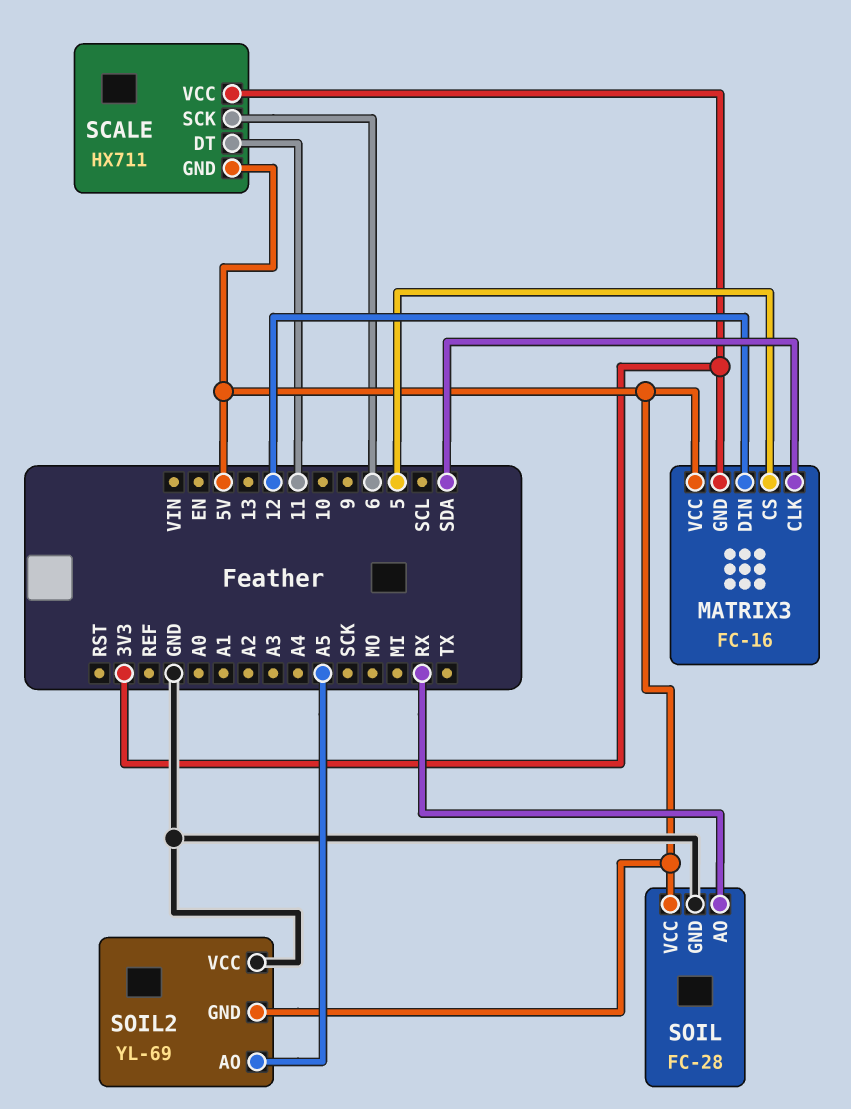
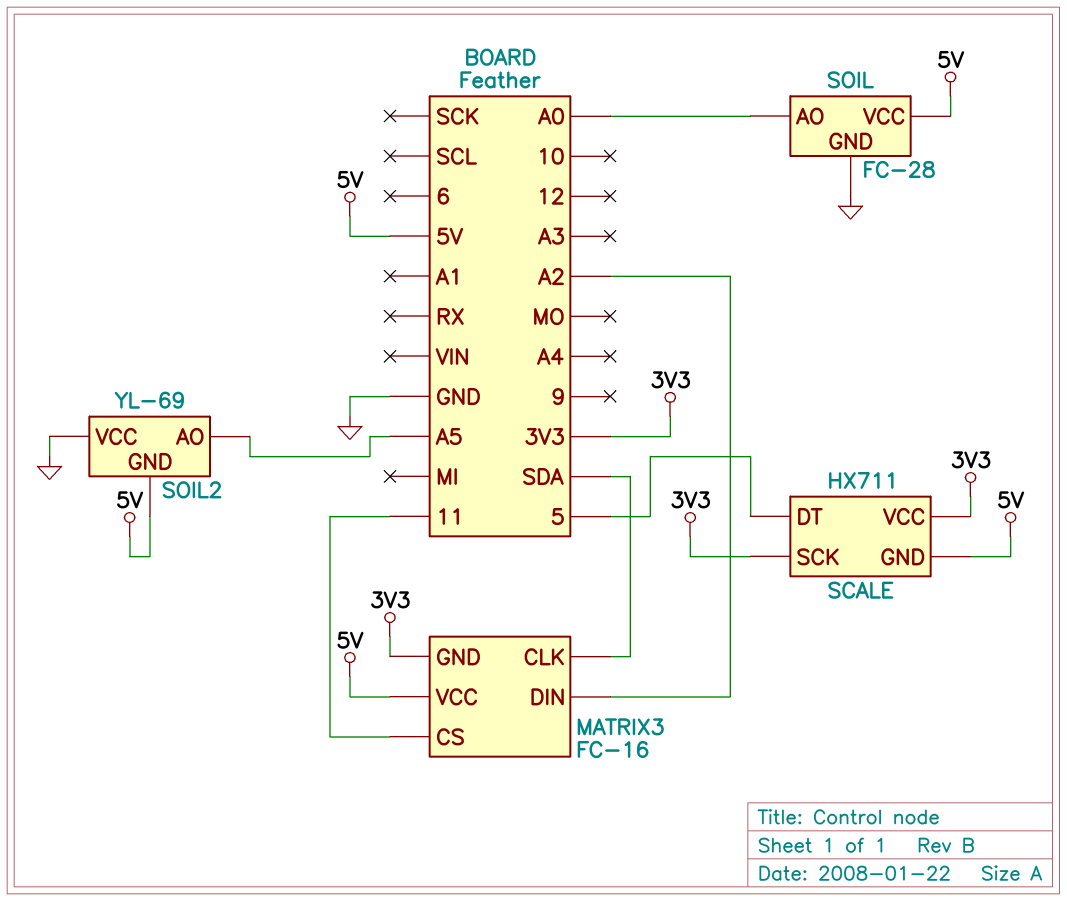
MATRIX3 pin CS: 5 -> 11
MATRIX3 pin DIN: 12 -> A2
SCALE pin DT: 11 -> 5
SCALE pin SCK: 6 -> 3V3
SOIL pin AO: RX -> A0

